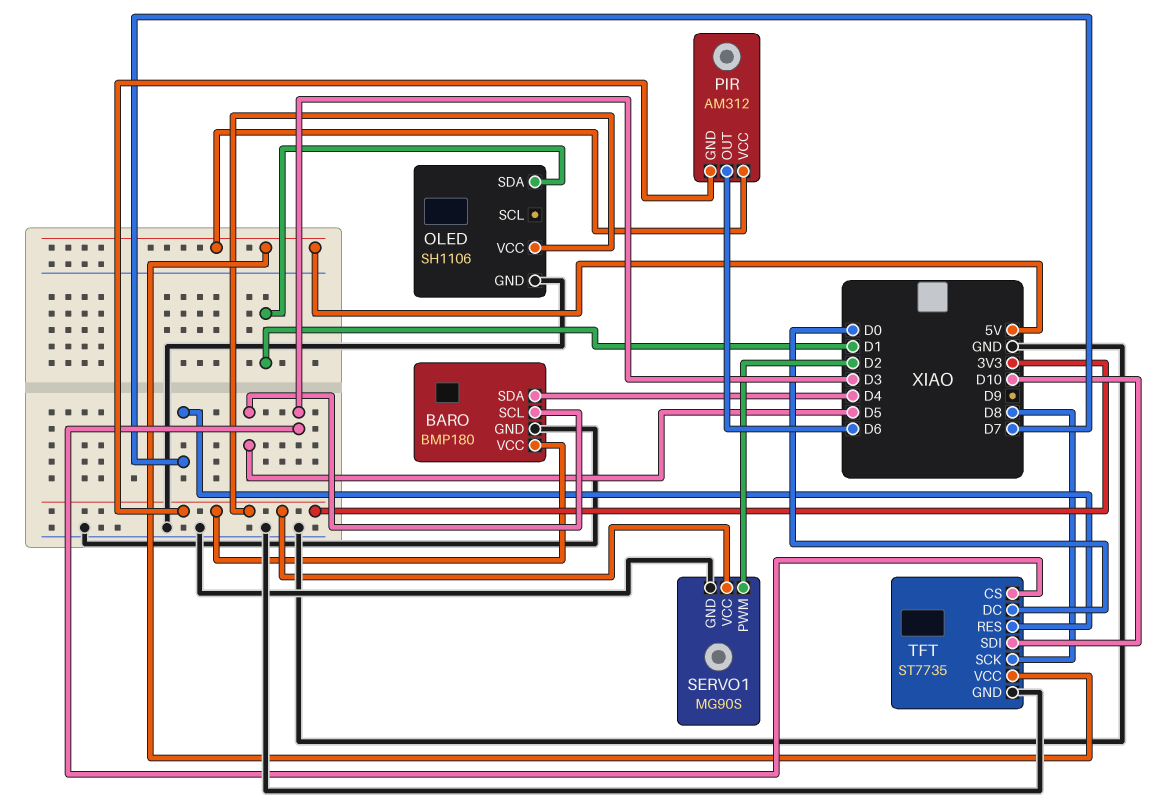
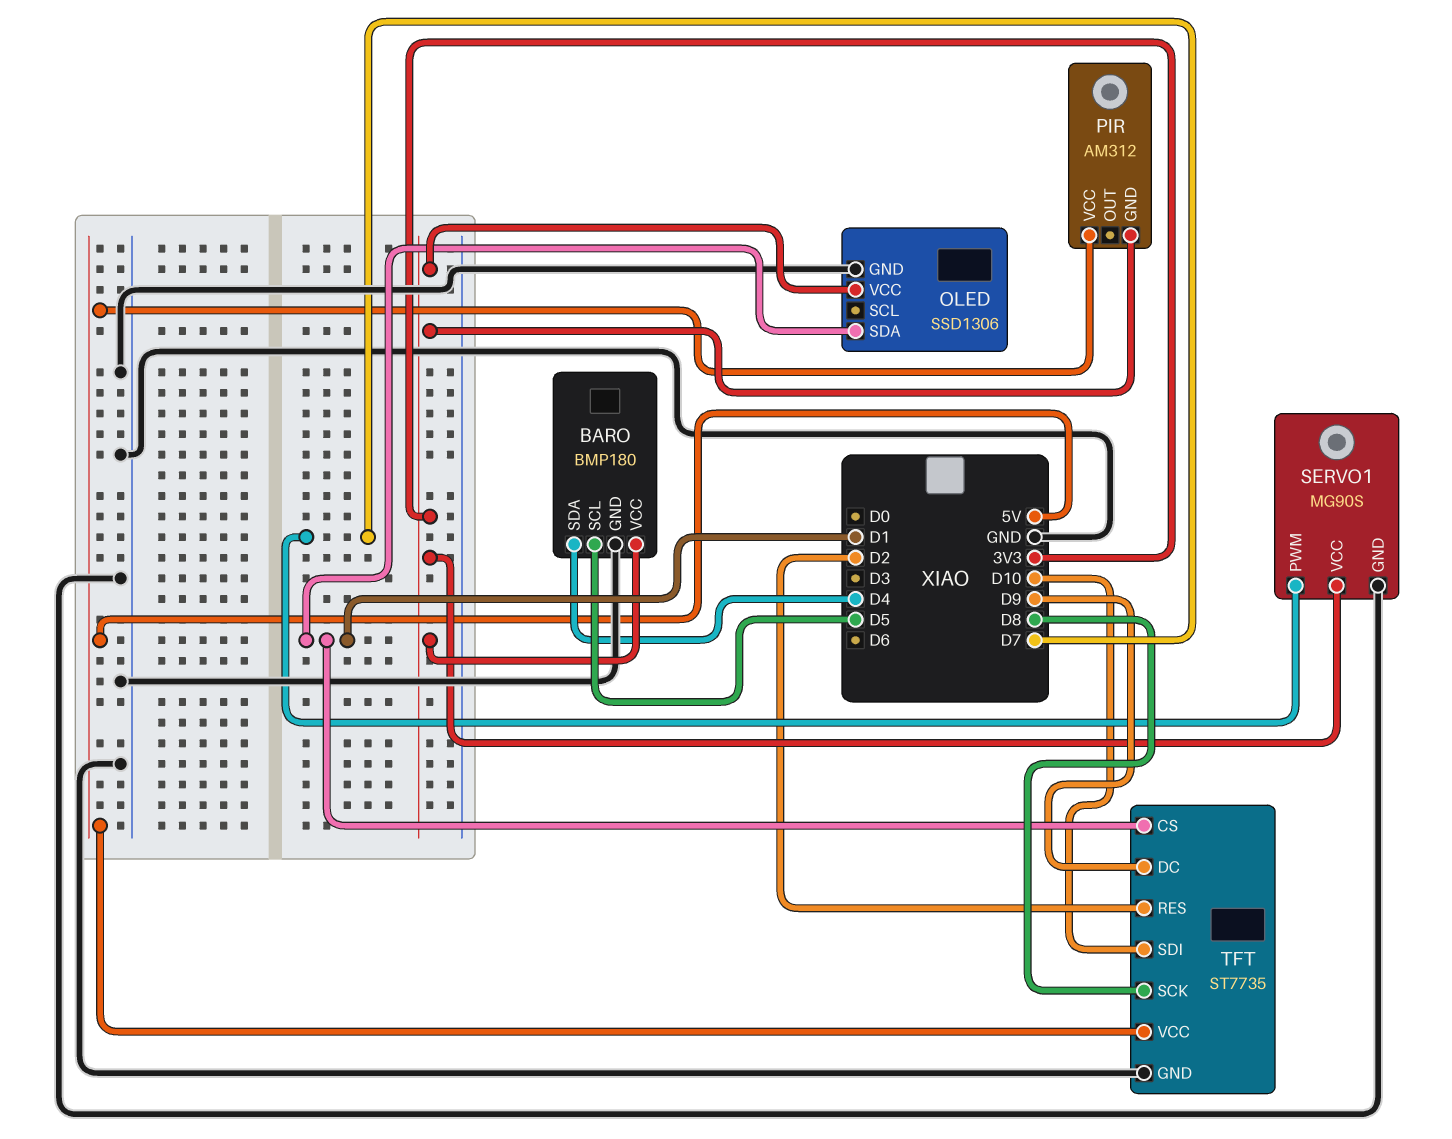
OLED: SH1106 -> SSD1306
PIR pin OUT: D6 -> none
SERVO1 pin PWM: D2 -> D7
TFT pin CS: D3 -> D1
TFT pin DC: D0 -> D9
TFT pin RES: D7 -> D2

